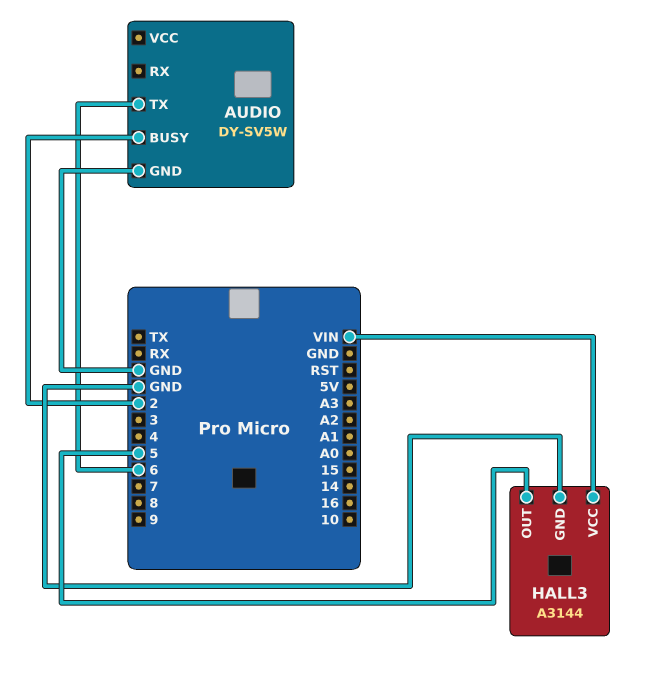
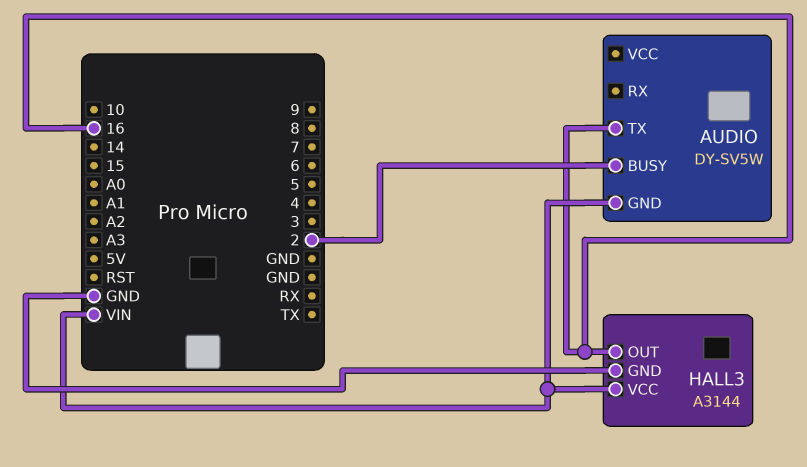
AUDIO pin GND: GND -> VIN
AUDIO pin TX: 6 -> 16
HALL3 pin OUT: 5 -> 16

